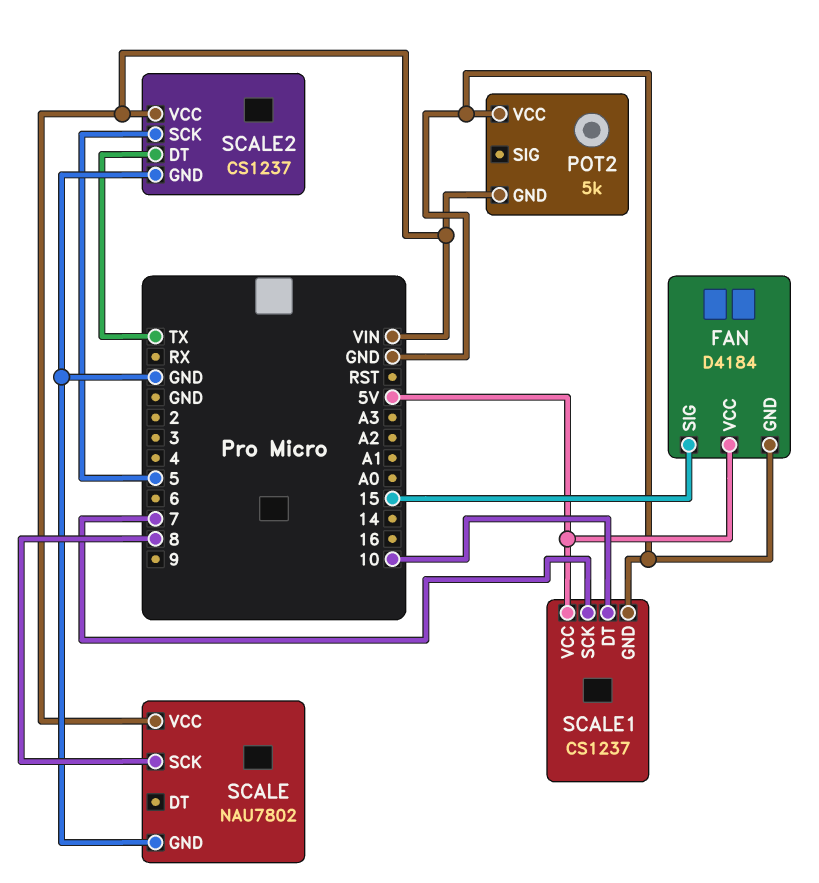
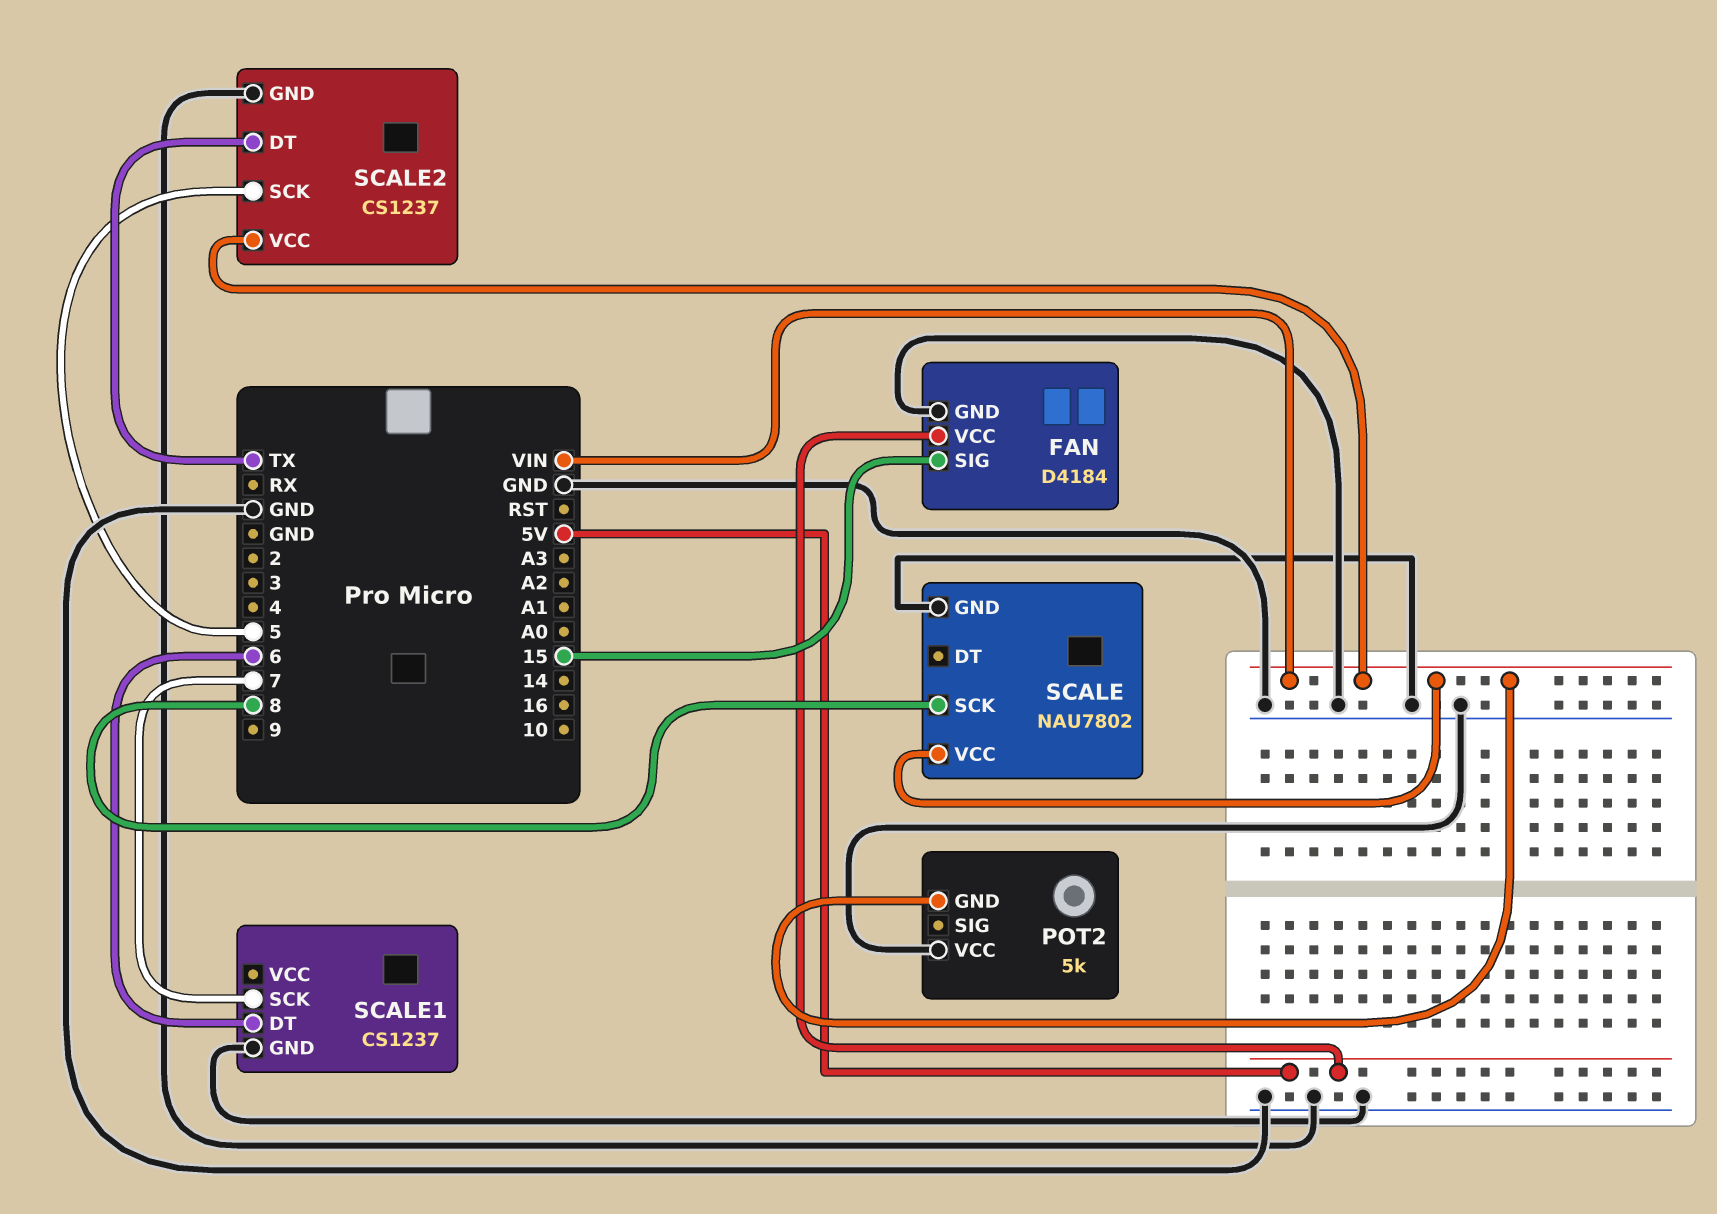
SCALE1 pin DT: 10 -> 6
SCALE1 pin VCC: 5V -> none

